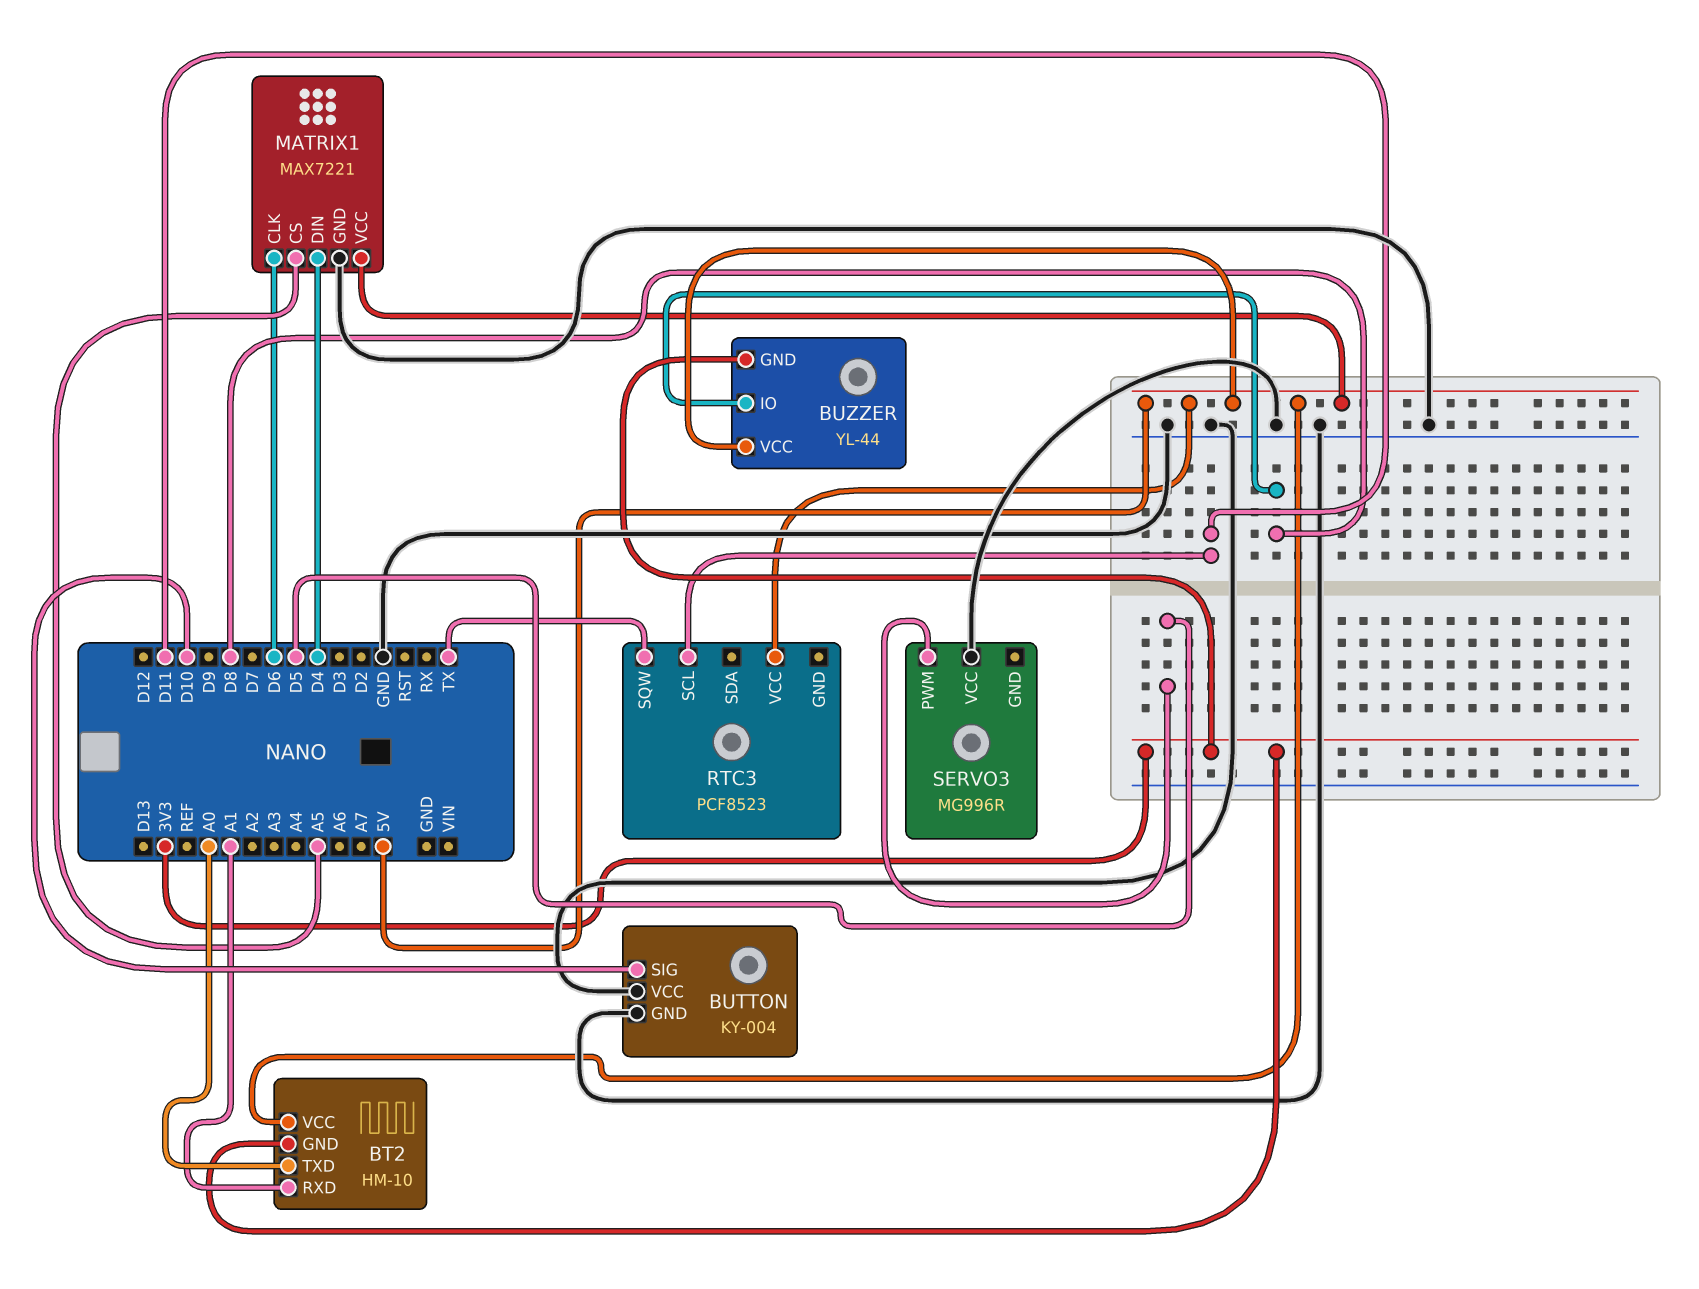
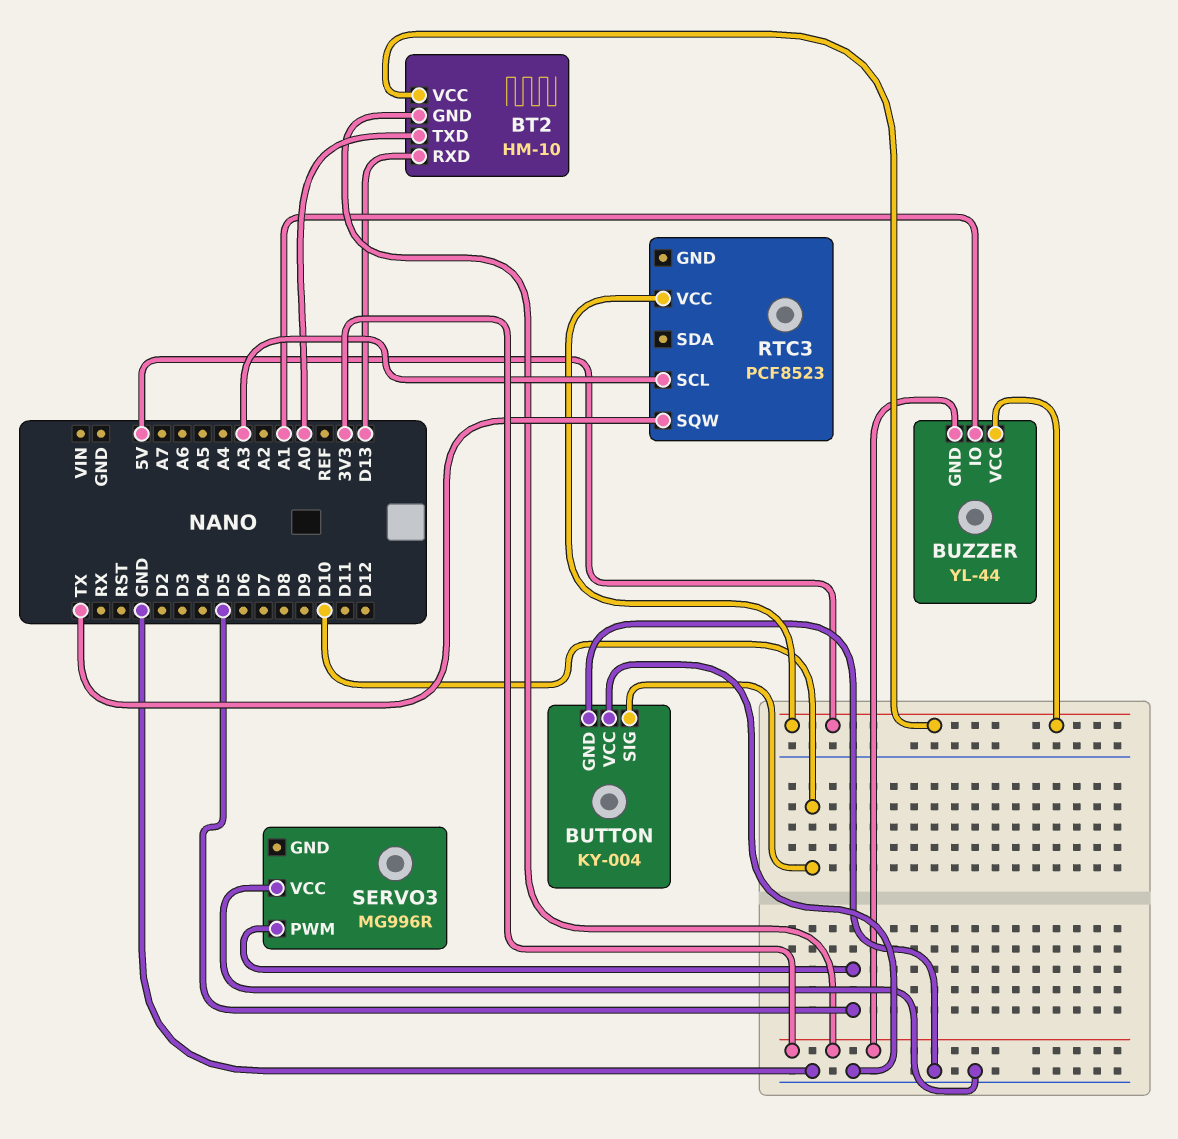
BT2 pin RXD: A1 -> D13
BUZZER pin IO: D8 -> A1
MATRIX1: MAX7221 -> none
MATRIX1 pin CLK: D6 -> none
MATRIX1 pin CS: A5 -> none
MATRIX1 pin DIN: D4 -> none
MATRIX1 pin GND: GND -> none
MATRIX1 pin VCC: 5V -> none
RTC3 pin SCL: D11 -> A3

